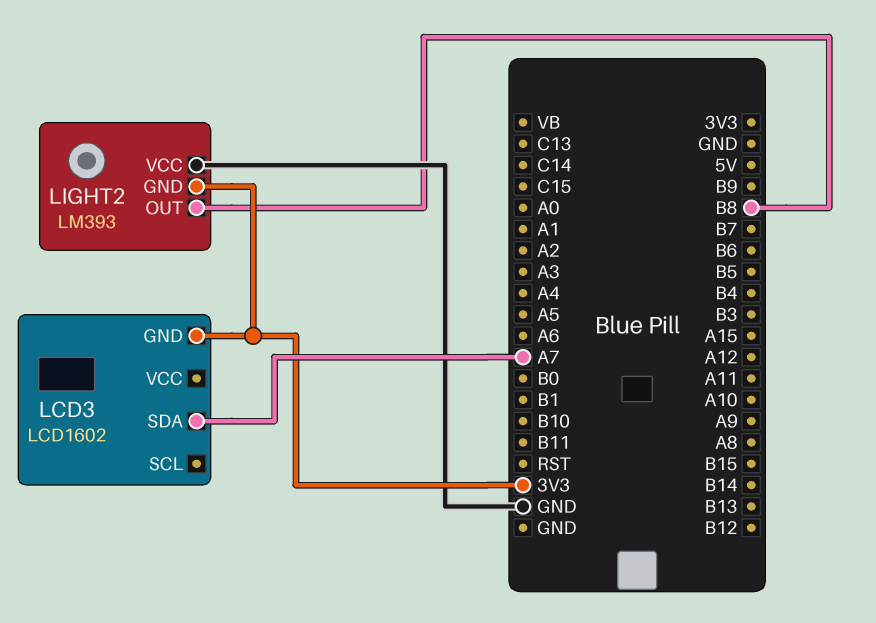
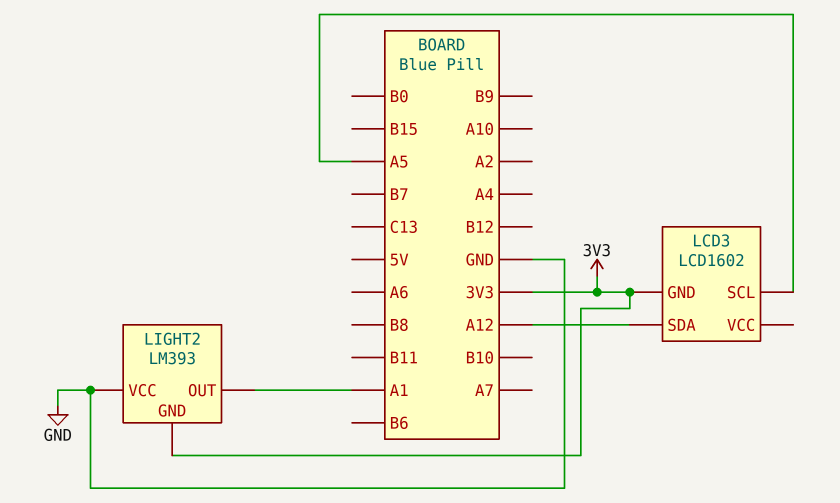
LCD3 pin SCL: none -> A5
LCD3 pin SDA: A7 -> A12
LIGHT2 pin OUT: B8 -> A1

